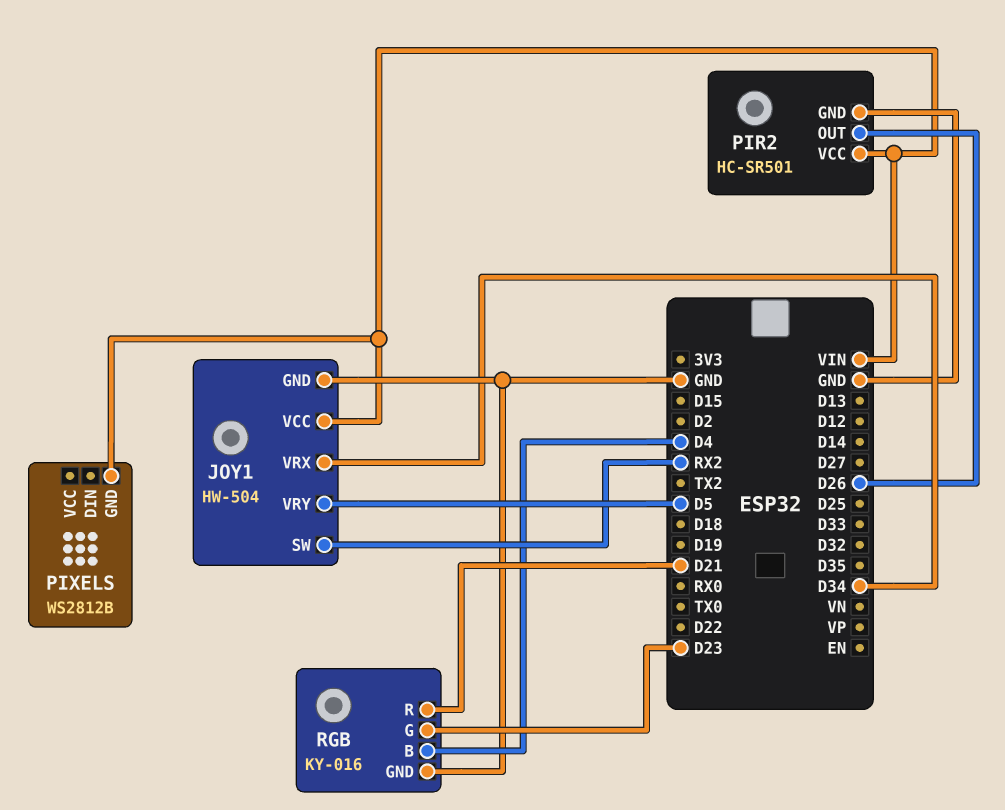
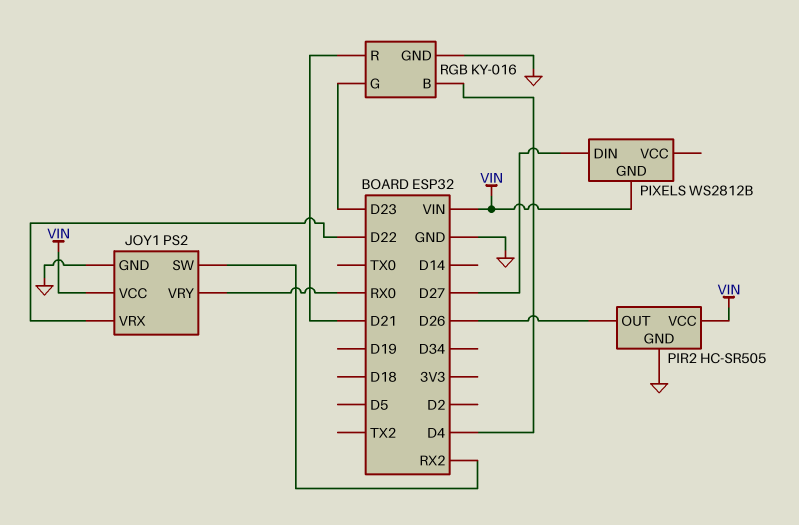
JOY1: HW-504 -> PS2
JOY1 pin VRX: D34 -> D22
JOY1 pin VRY: D5 -> RX0
PIR2: HC-SR501 -> HC-SR505
PIXELS pin DIN: none -> D27

